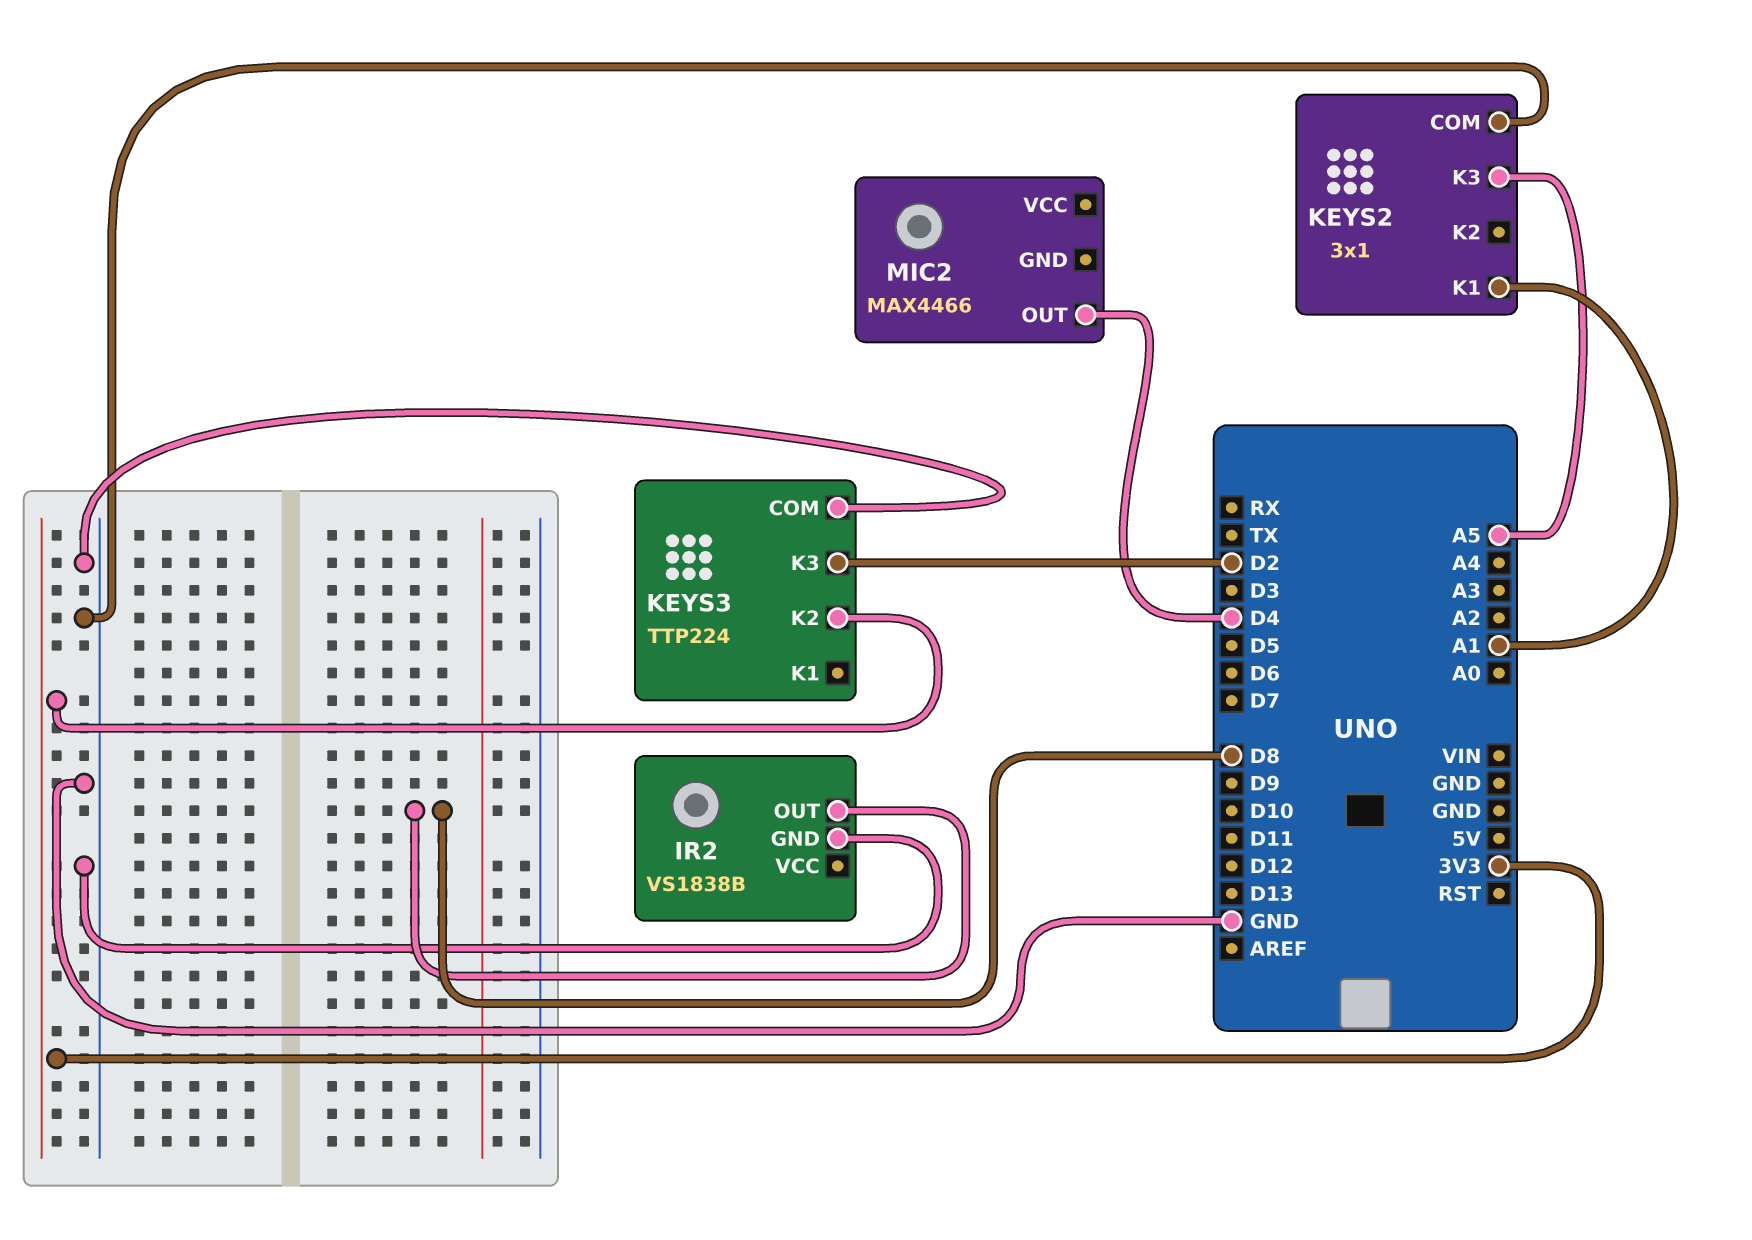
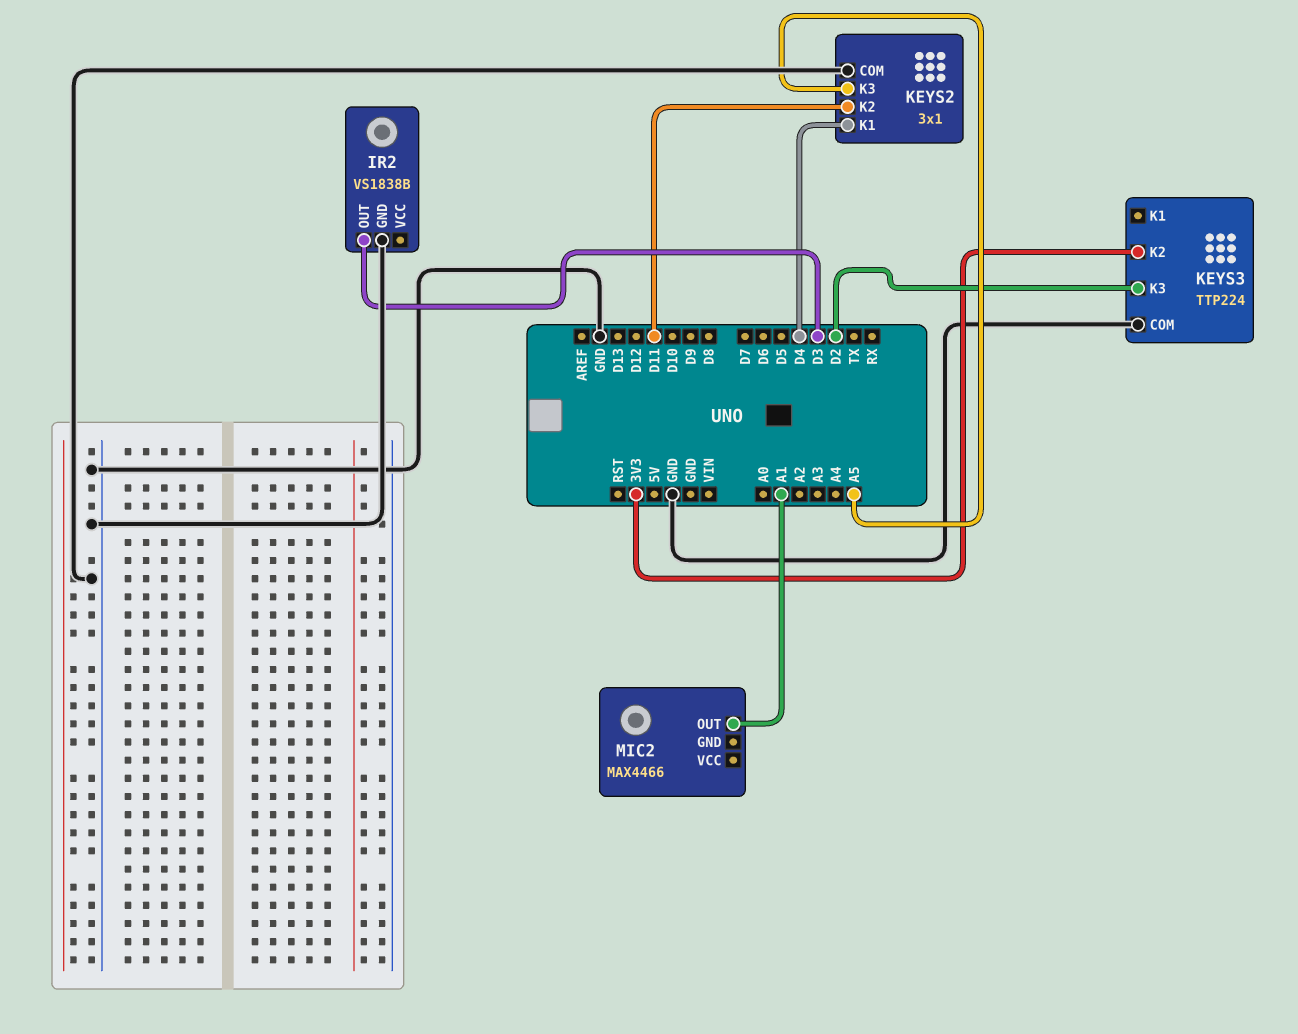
IR2 pin OUT: D8 -> D3
KEYS2 pin K1: A1 -> D4
KEYS2 pin K2: none -> D11
MIC2 pin OUT: D4 -> A1

